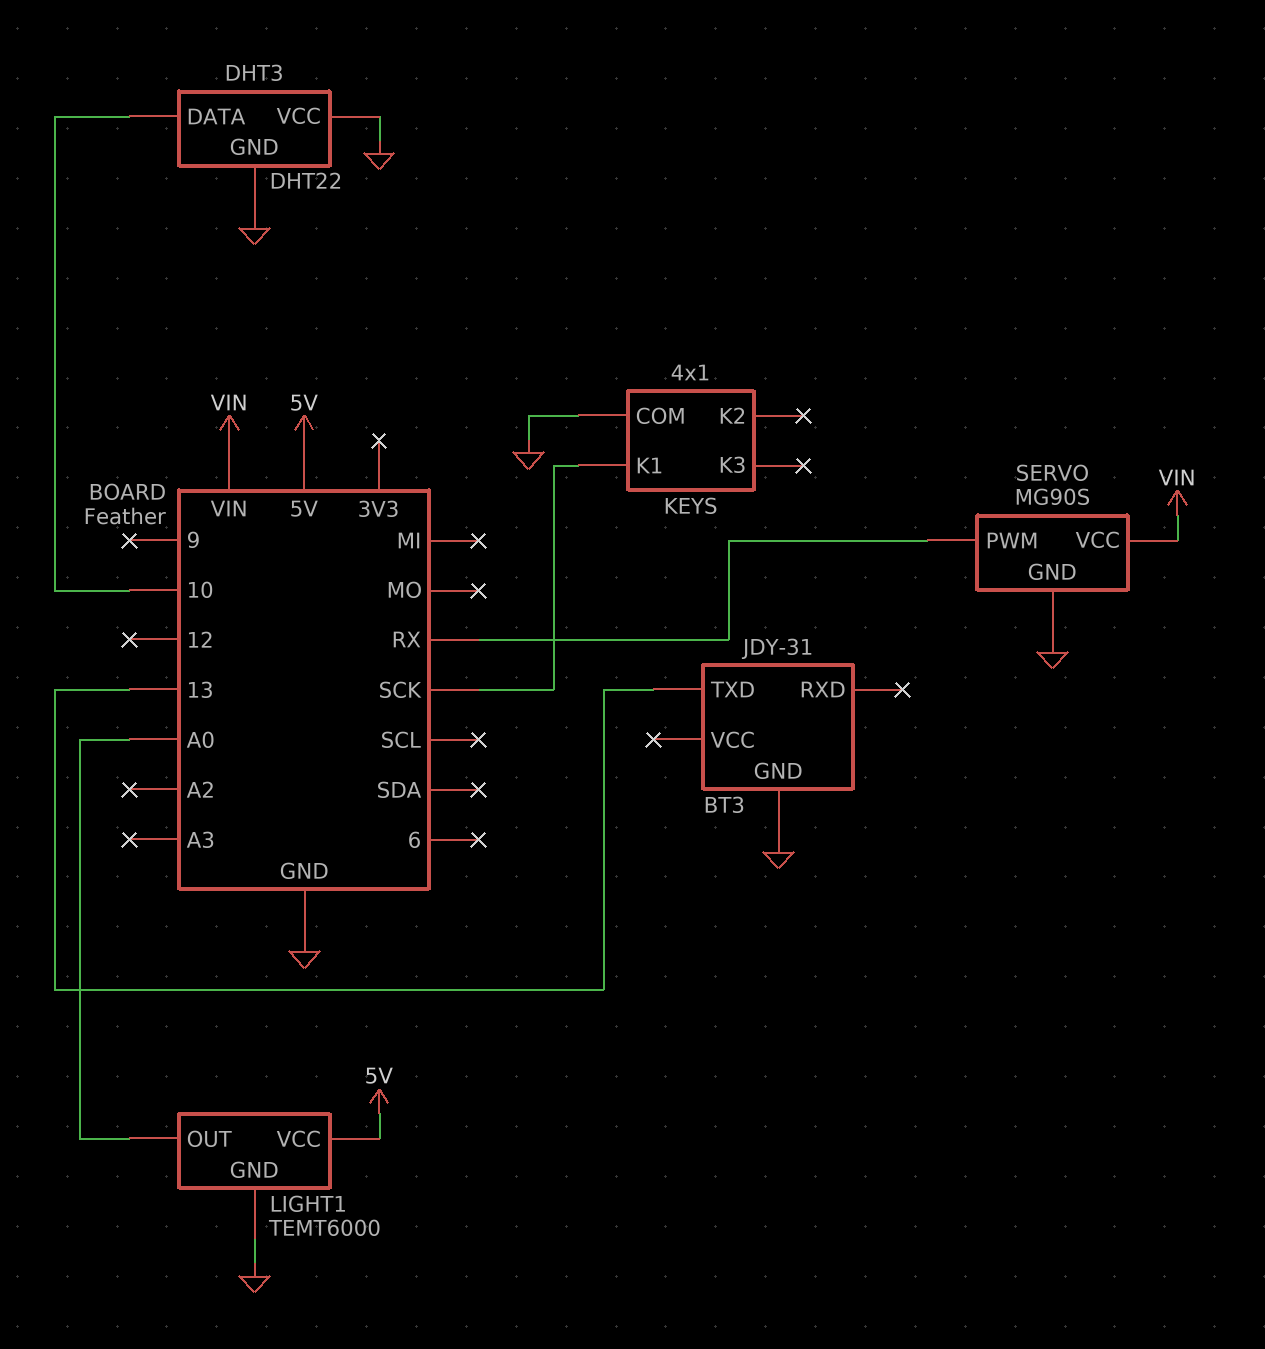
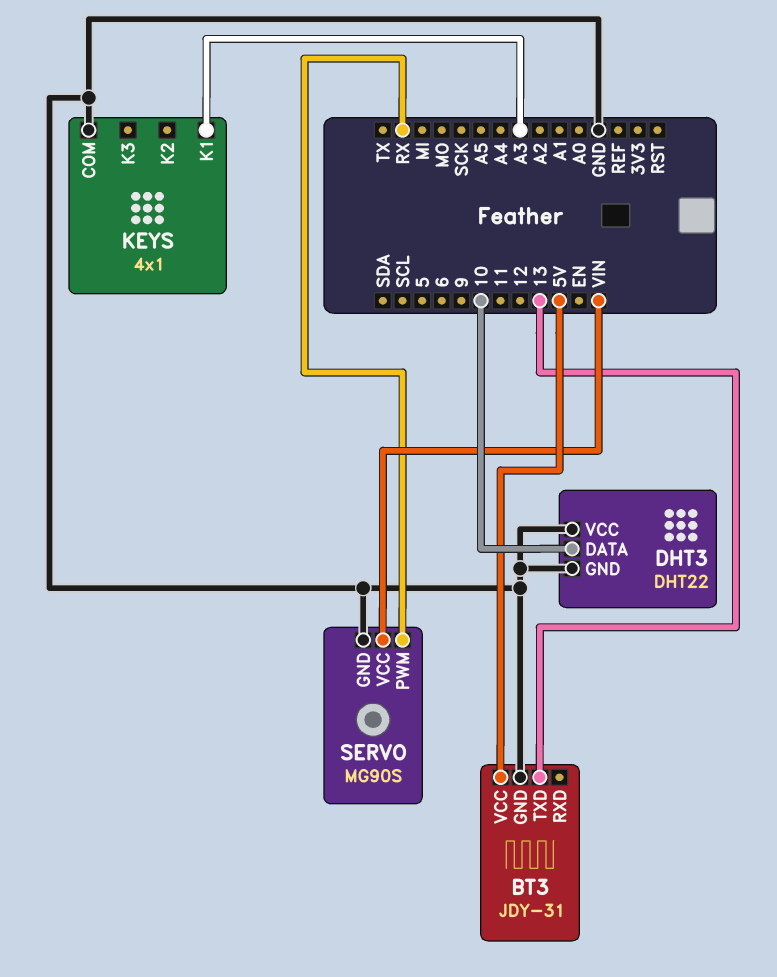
BT3 pin VCC: none -> 5V
KEYS pin K1: SCK -> A3
LIGHT1: TEMT6000 -> none
LIGHT1 pin GND: GND -> none
LIGHT1 pin OUT: A0 -> none
LIGHT1 pin VCC: 5V -> none

